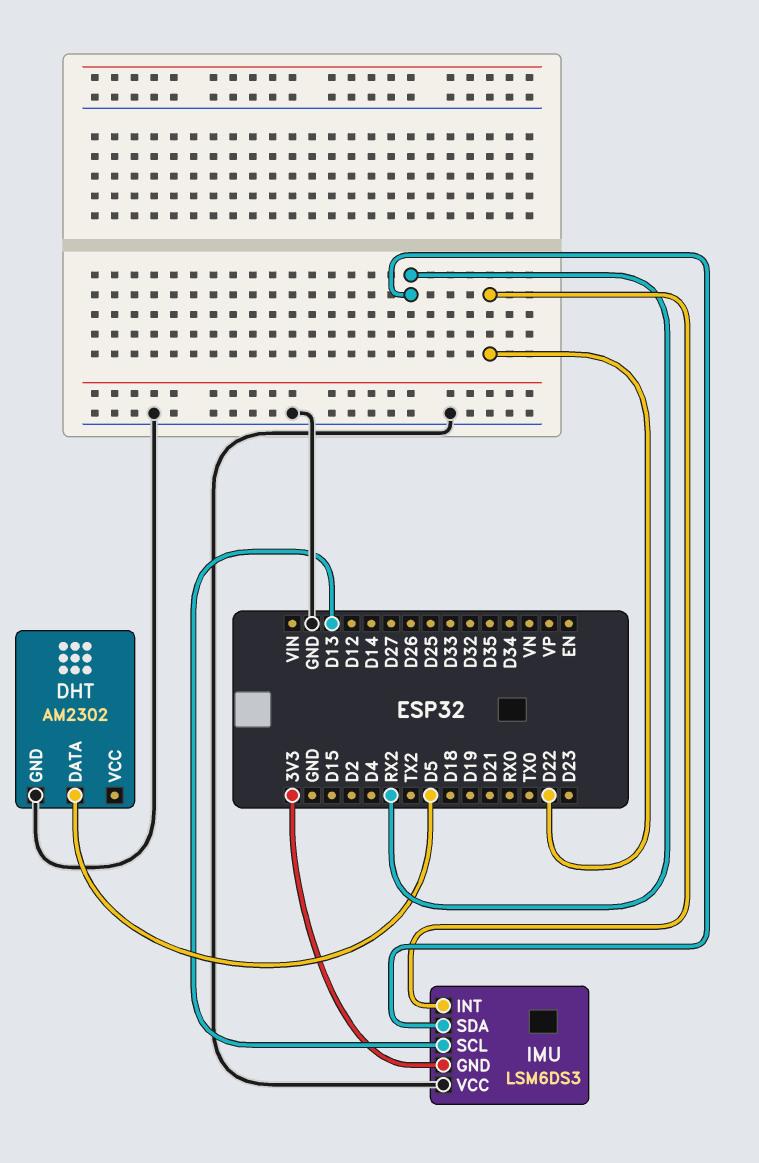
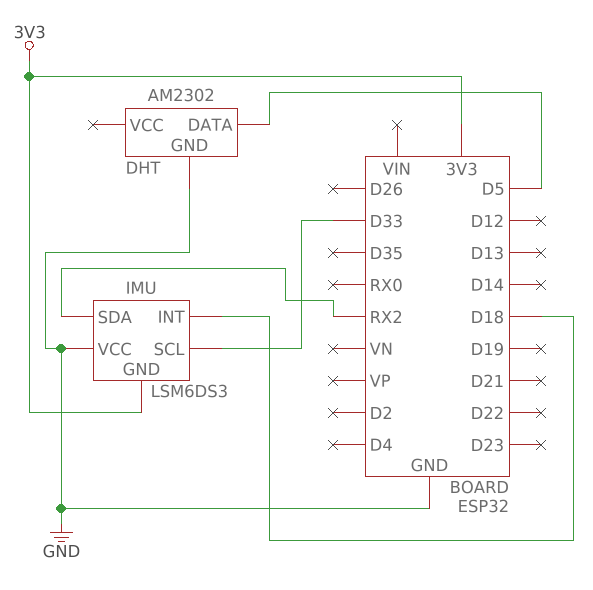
IMU pin INT: D22 -> D18
IMU pin SCL: D13 -> D33

